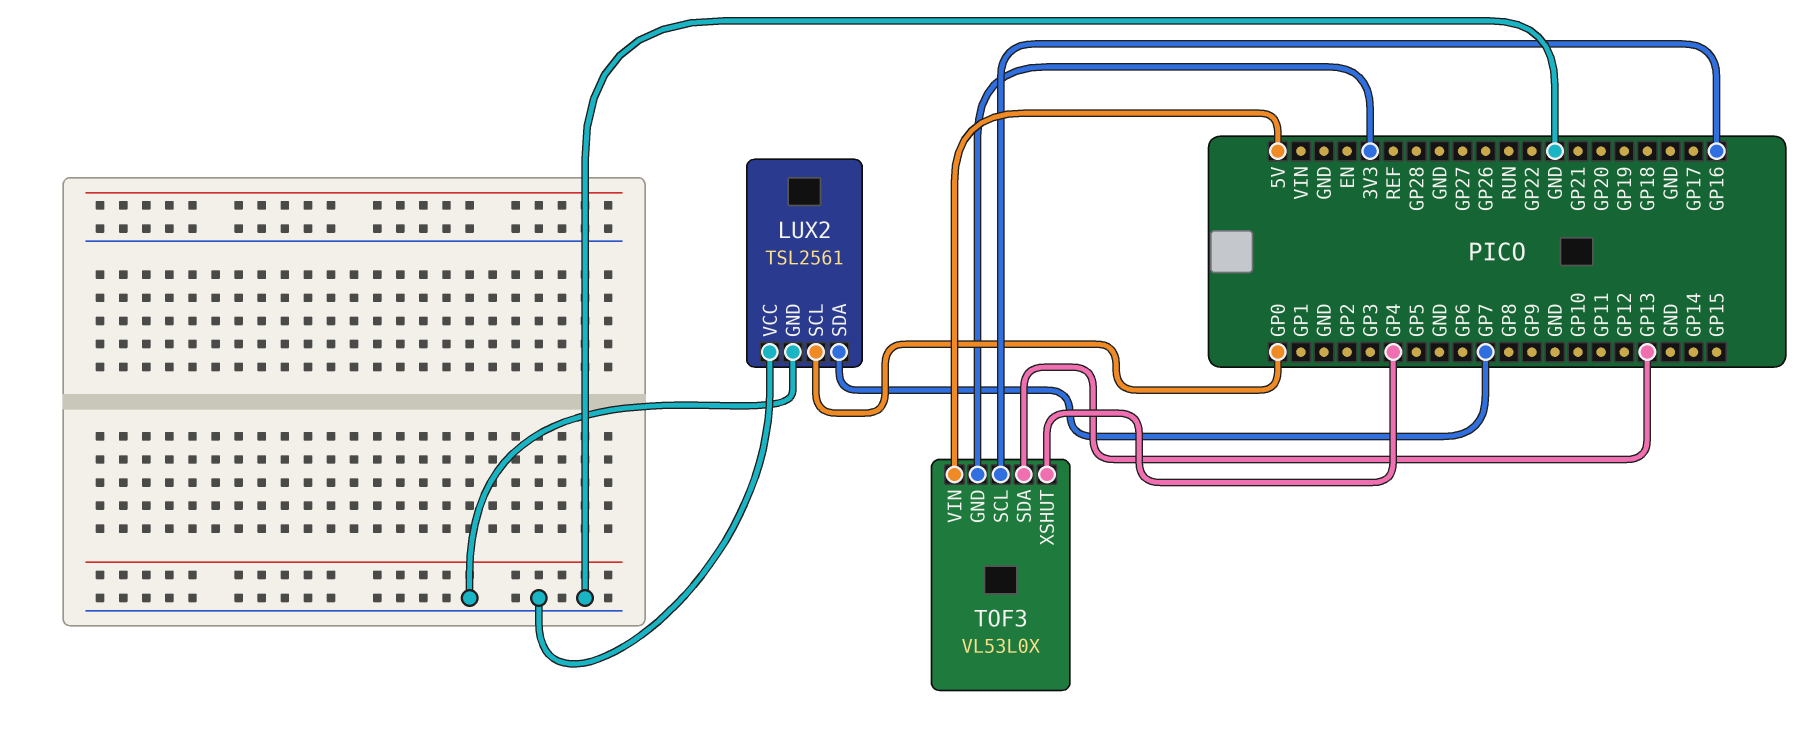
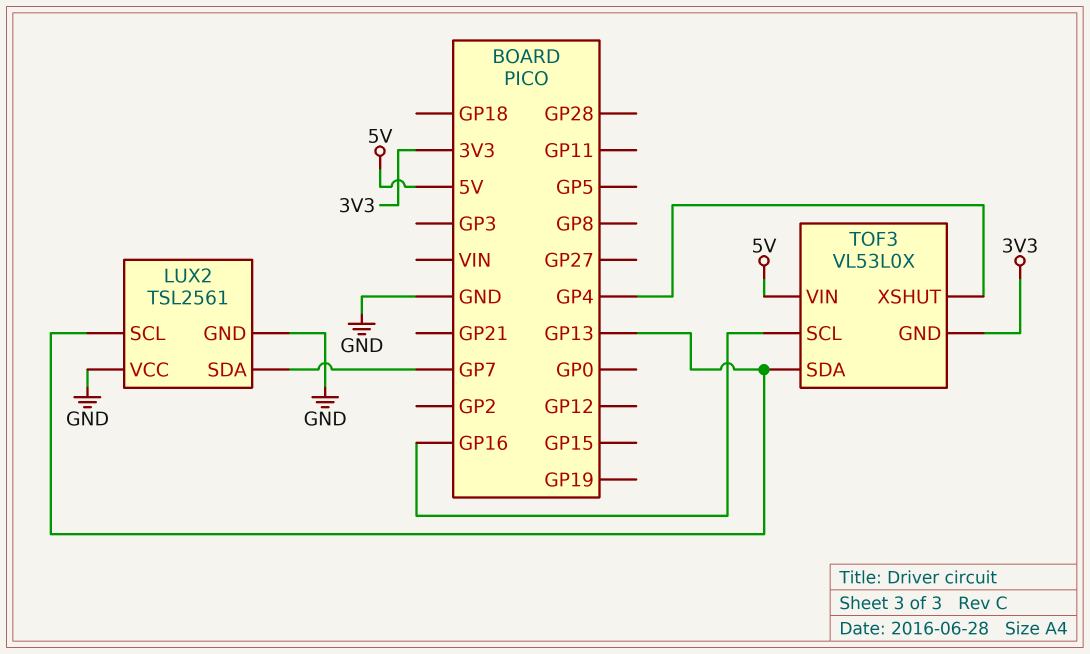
LUX2 pin SCL: GP0 -> GP13

